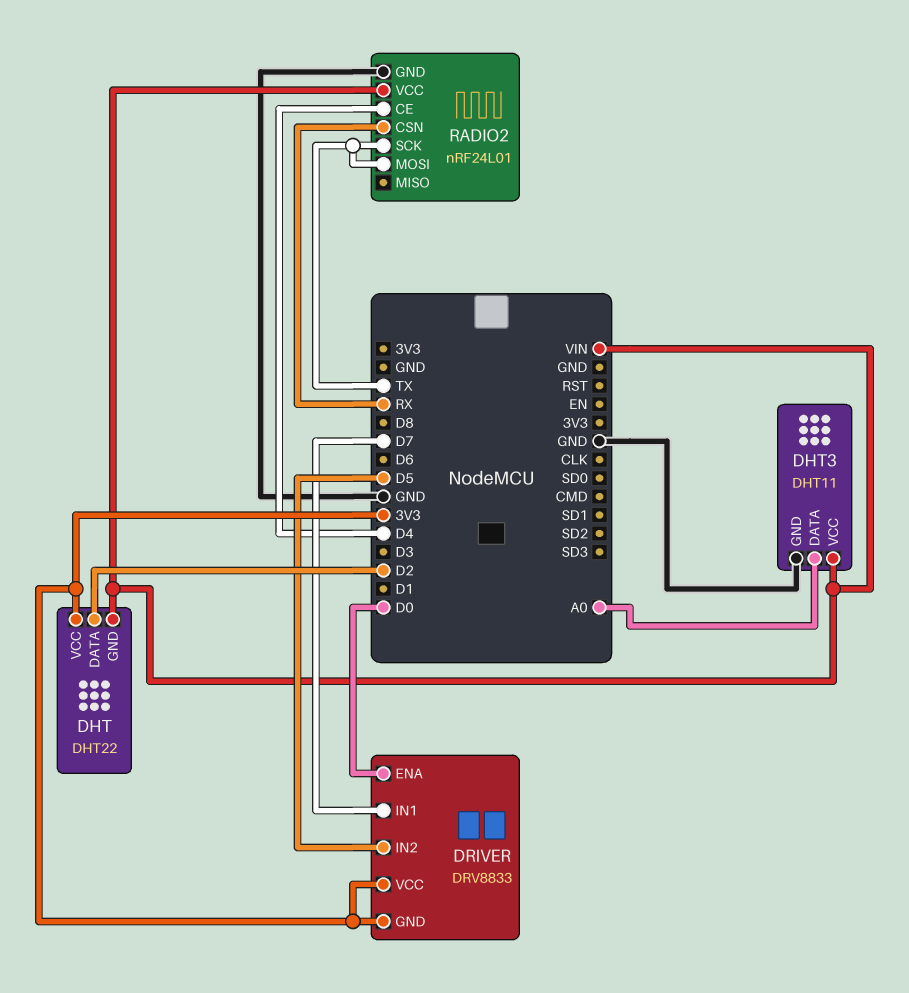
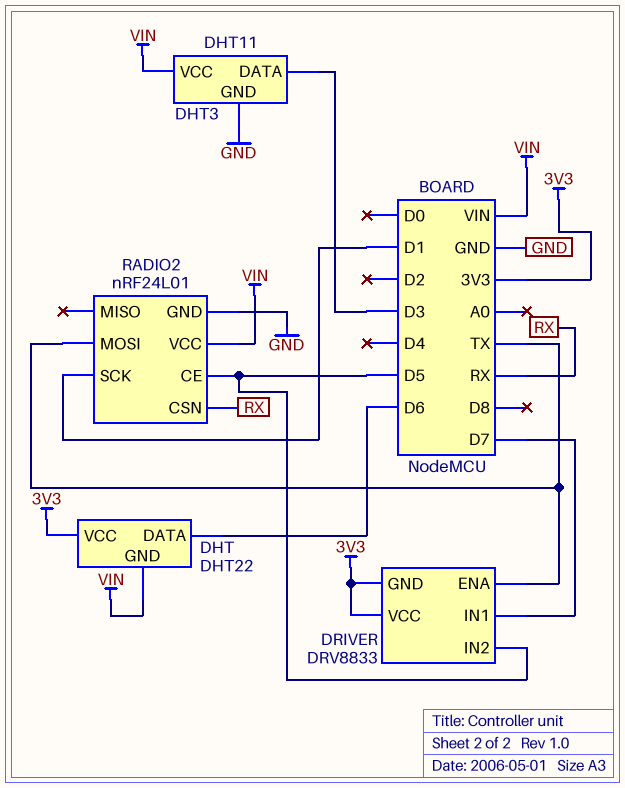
DHT pin DATA: D2 -> D6
DHT3 pin DATA: A0 -> D3
DRIVER pin ENA: D0 -> TX
RADIO2 pin CE: D4 -> D5
RADIO2 pin SCK: TX -> D1

